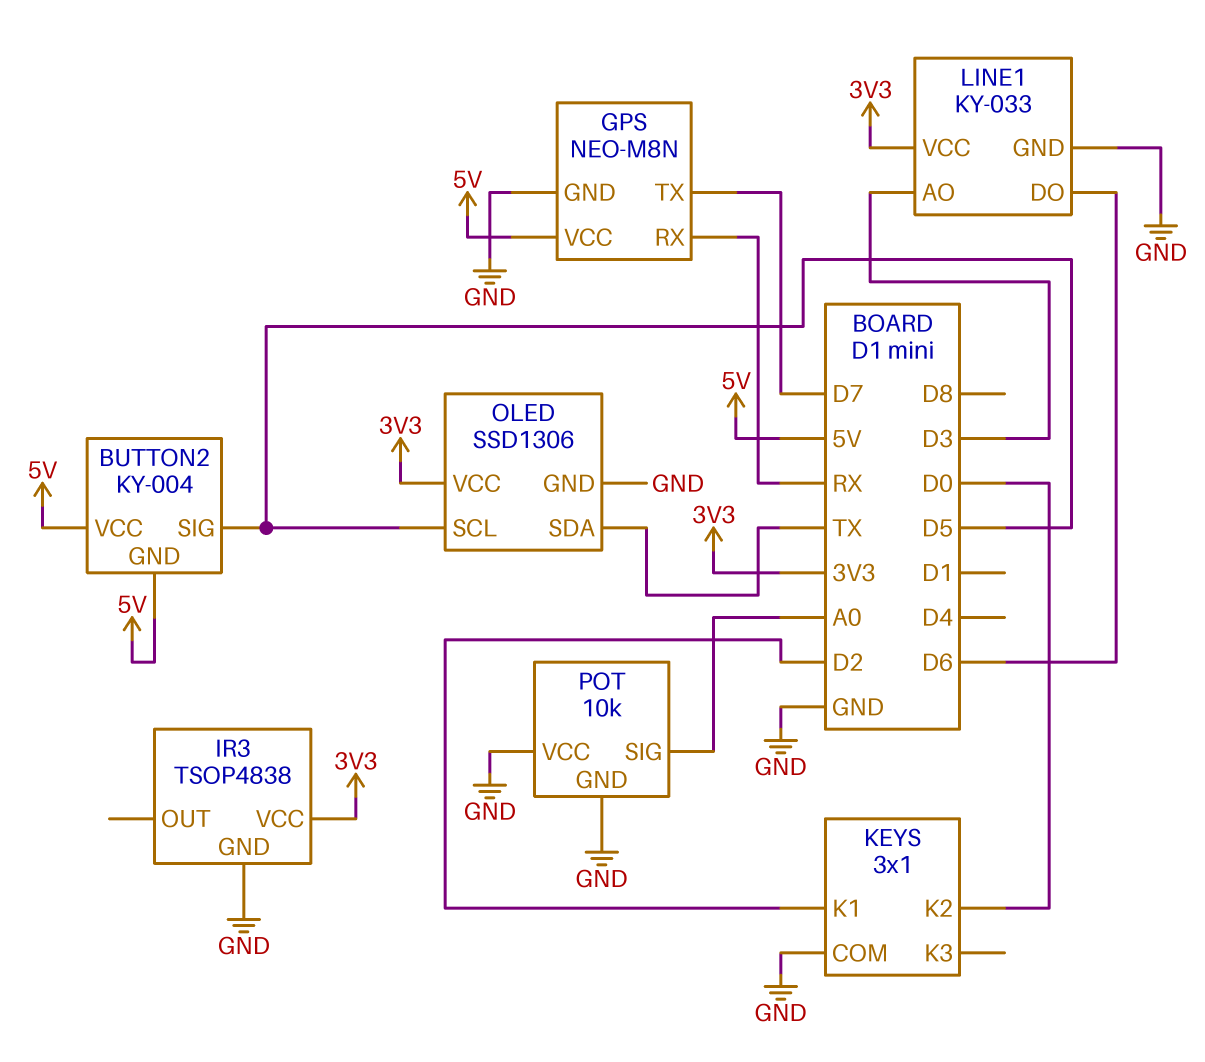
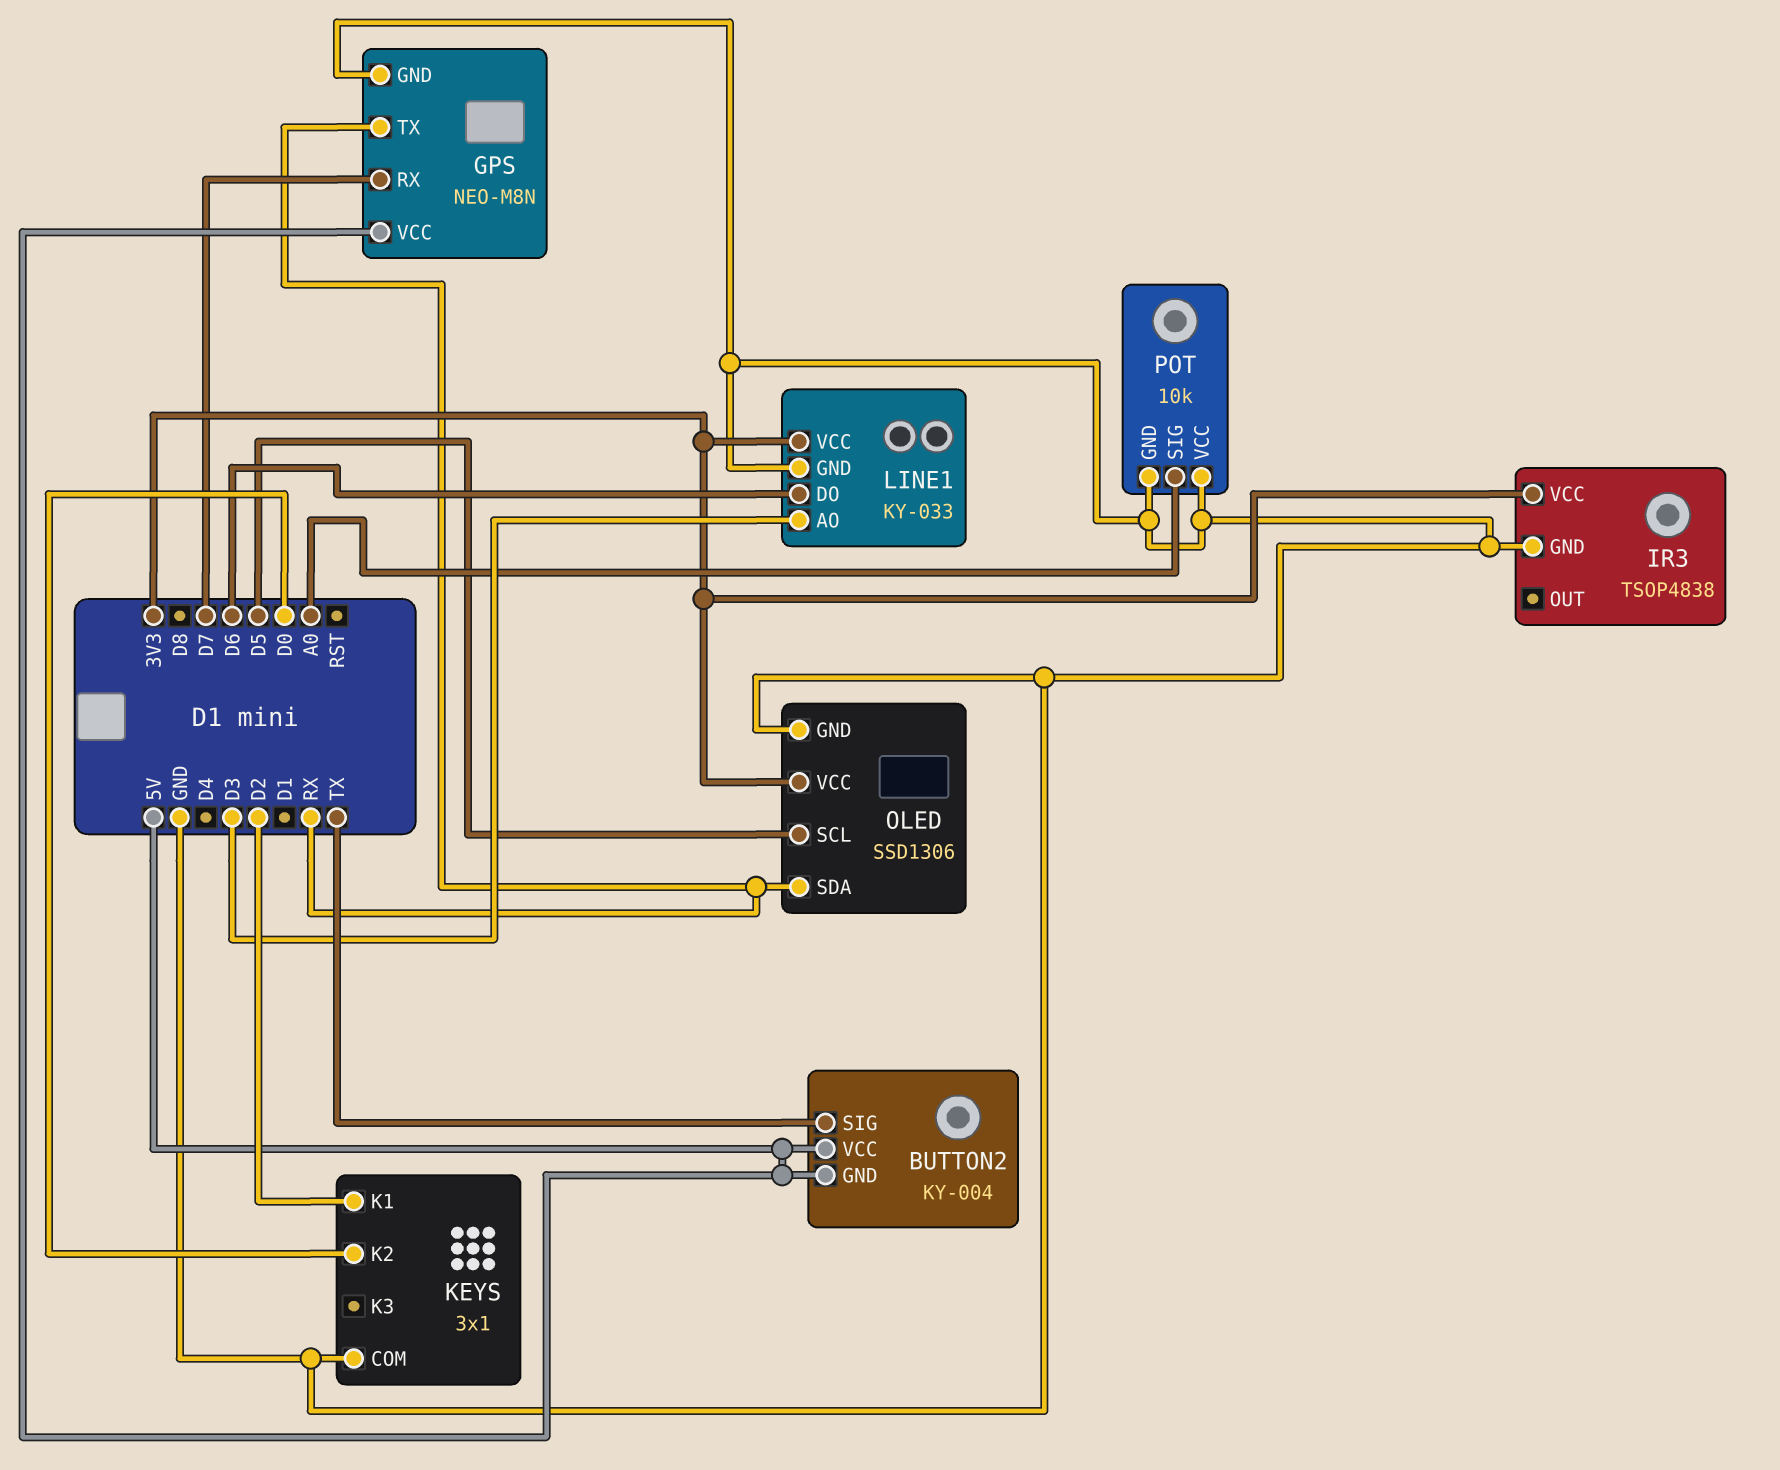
BUTTON2 pin SIG: D5 -> TX
GPS pin RX: RX -> D7
GPS pin TX: D7 -> RX
OLED pin SDA: TX -> RX

